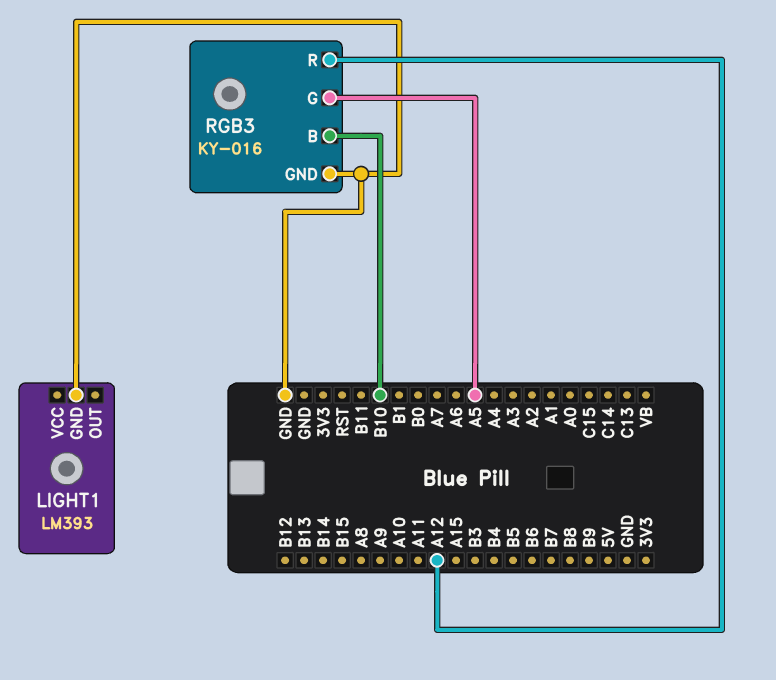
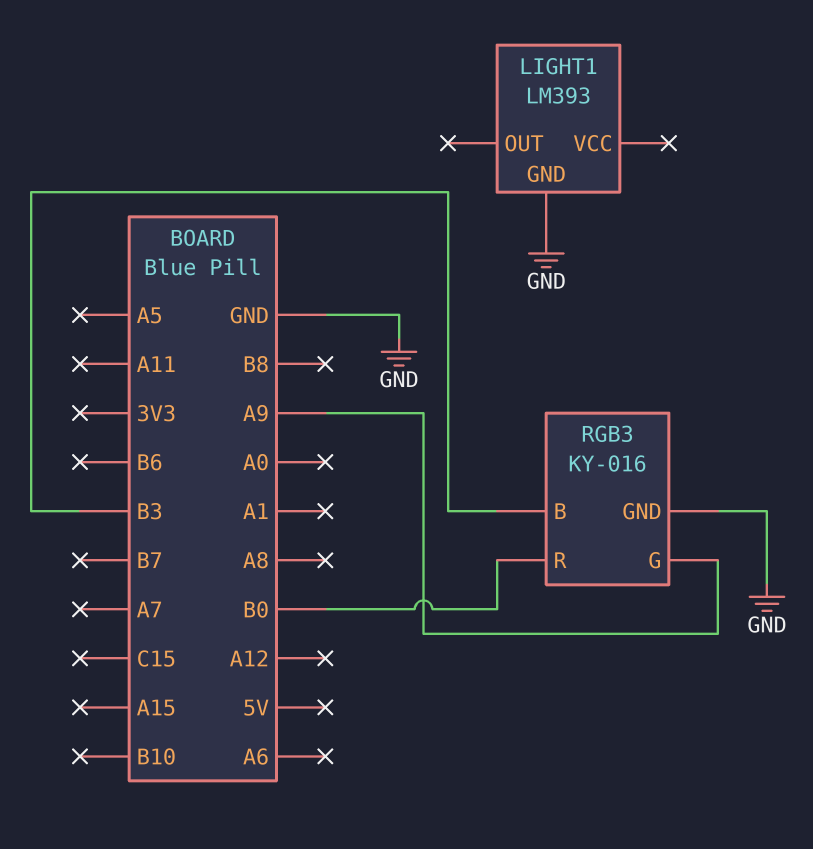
RGB3 pin B: B10 -> B3
RGB3 pin G: A5 -> A9
RGB3 pin R: A12 -> B0

